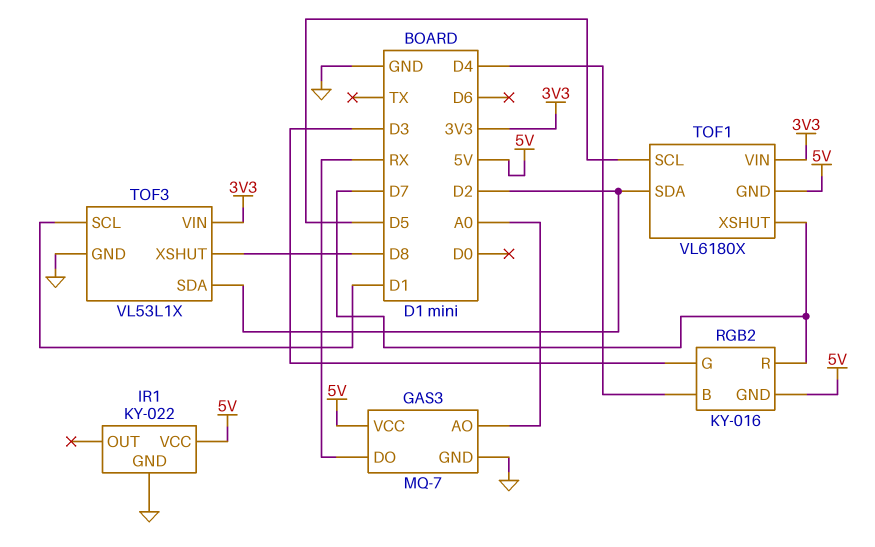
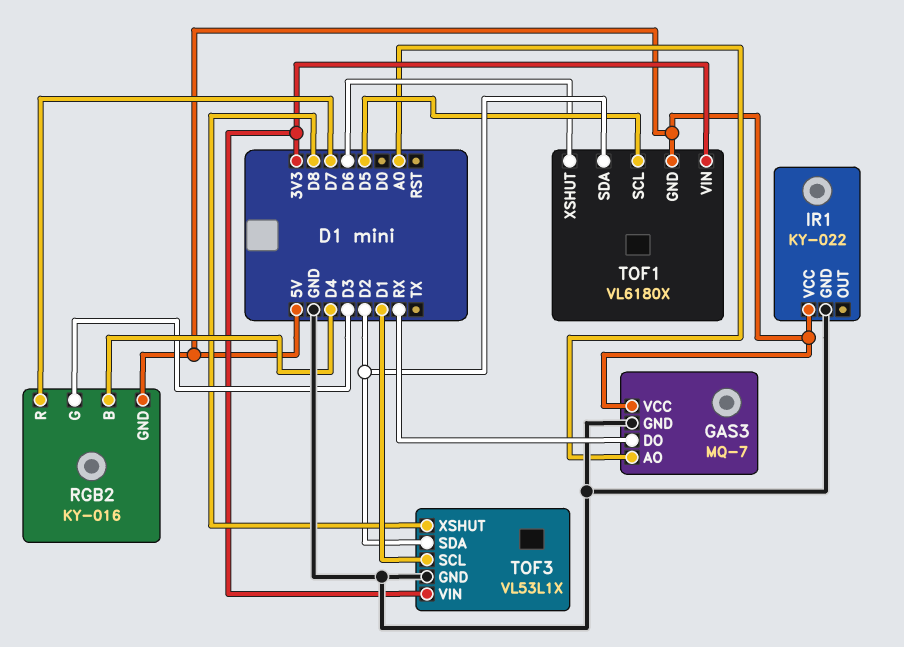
TOF1 pin XSHUT: D7 -> D6

